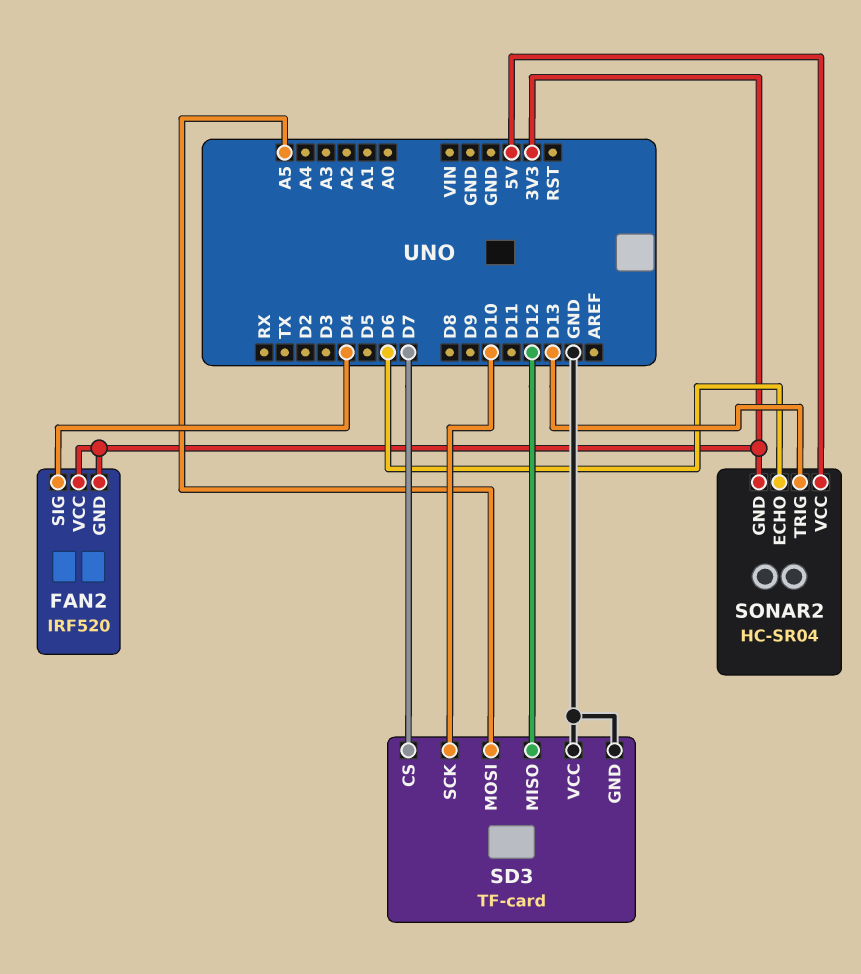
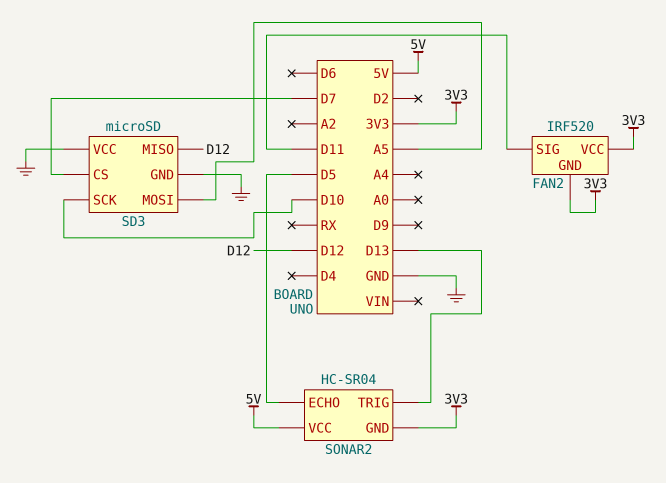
FAN2 pin SIG: D4 -> D11
SD3: TF-card -> microSD
SONAR2 pin ECHO: D6 -> D5

